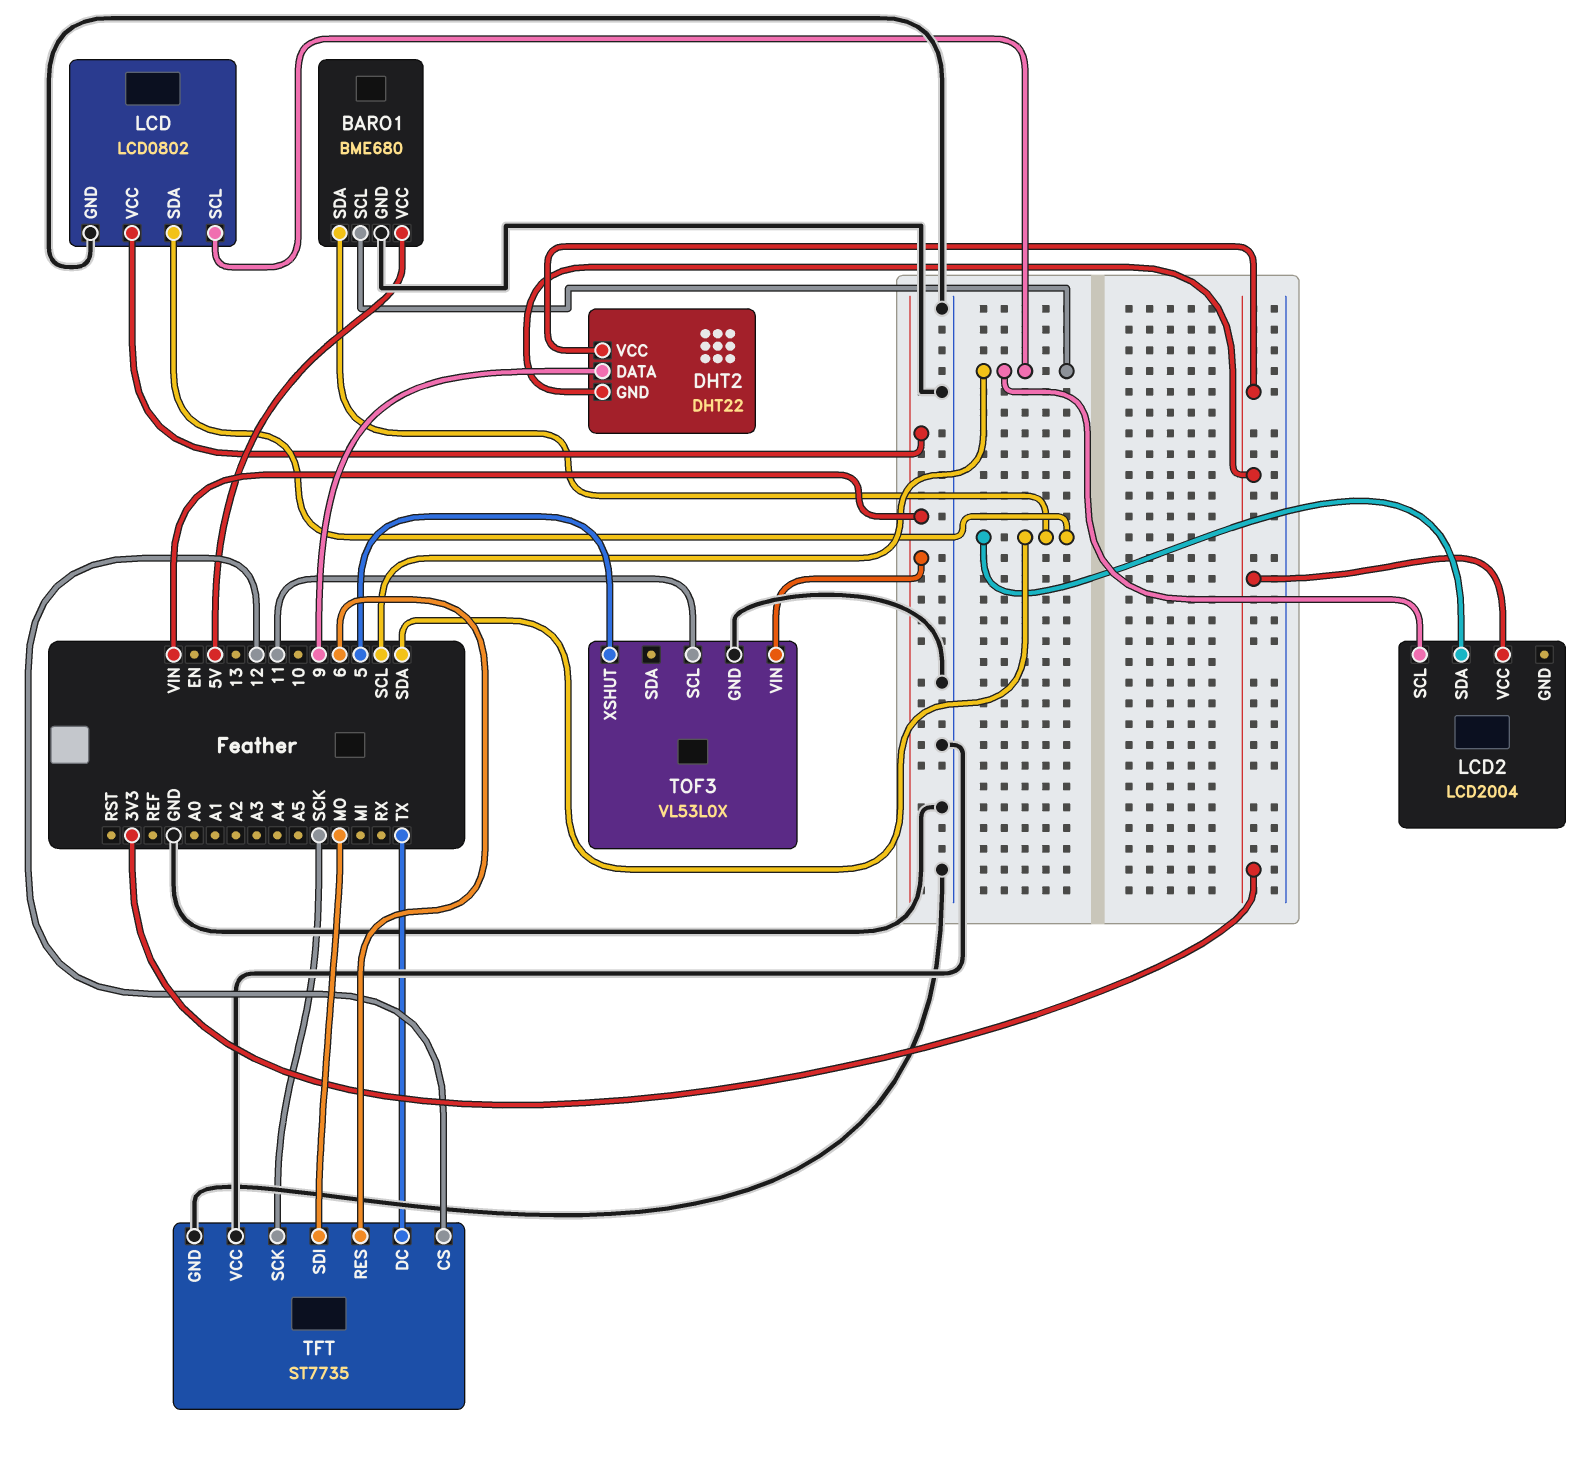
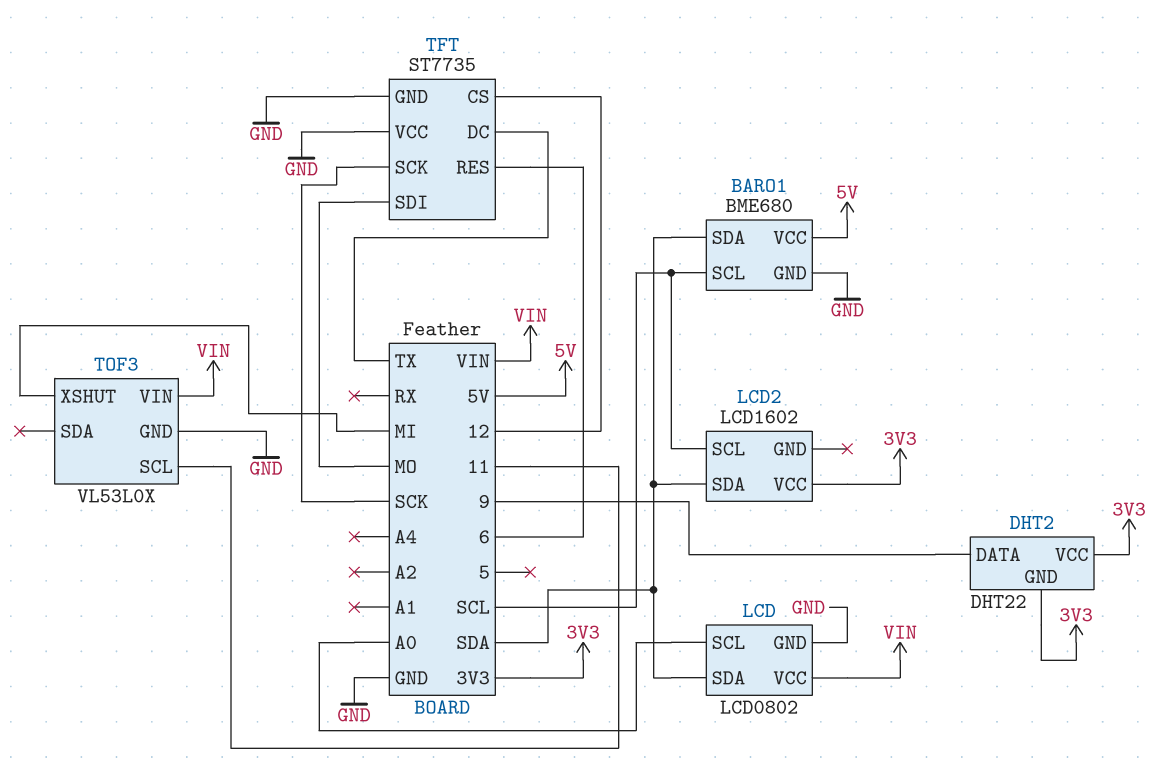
LCD pin SCL: SCL -> A0
LCD2: LCD2004 -> LCD1602
TOF3 pin XSHUT: 5 -> MI

